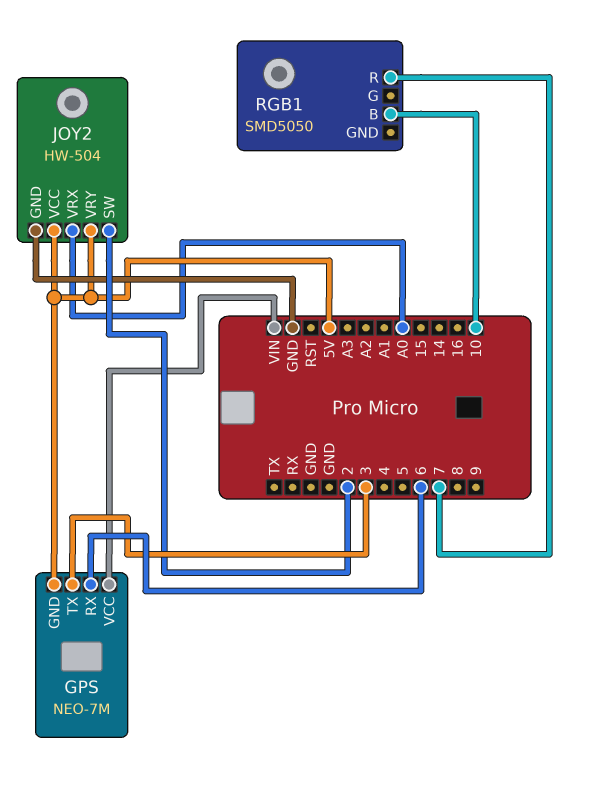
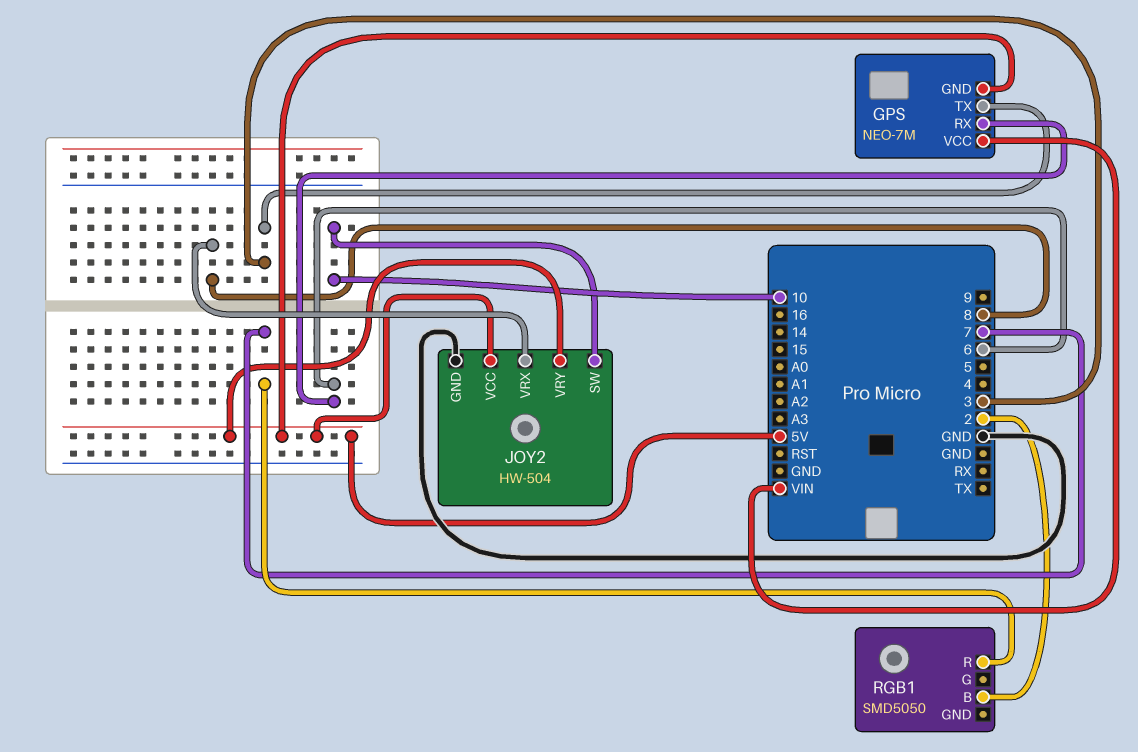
JOY2 pin SW: 2 -> 10
JOY2 pin VRX: A0 -> 8
RGB1 pin B: 10 -> 2

